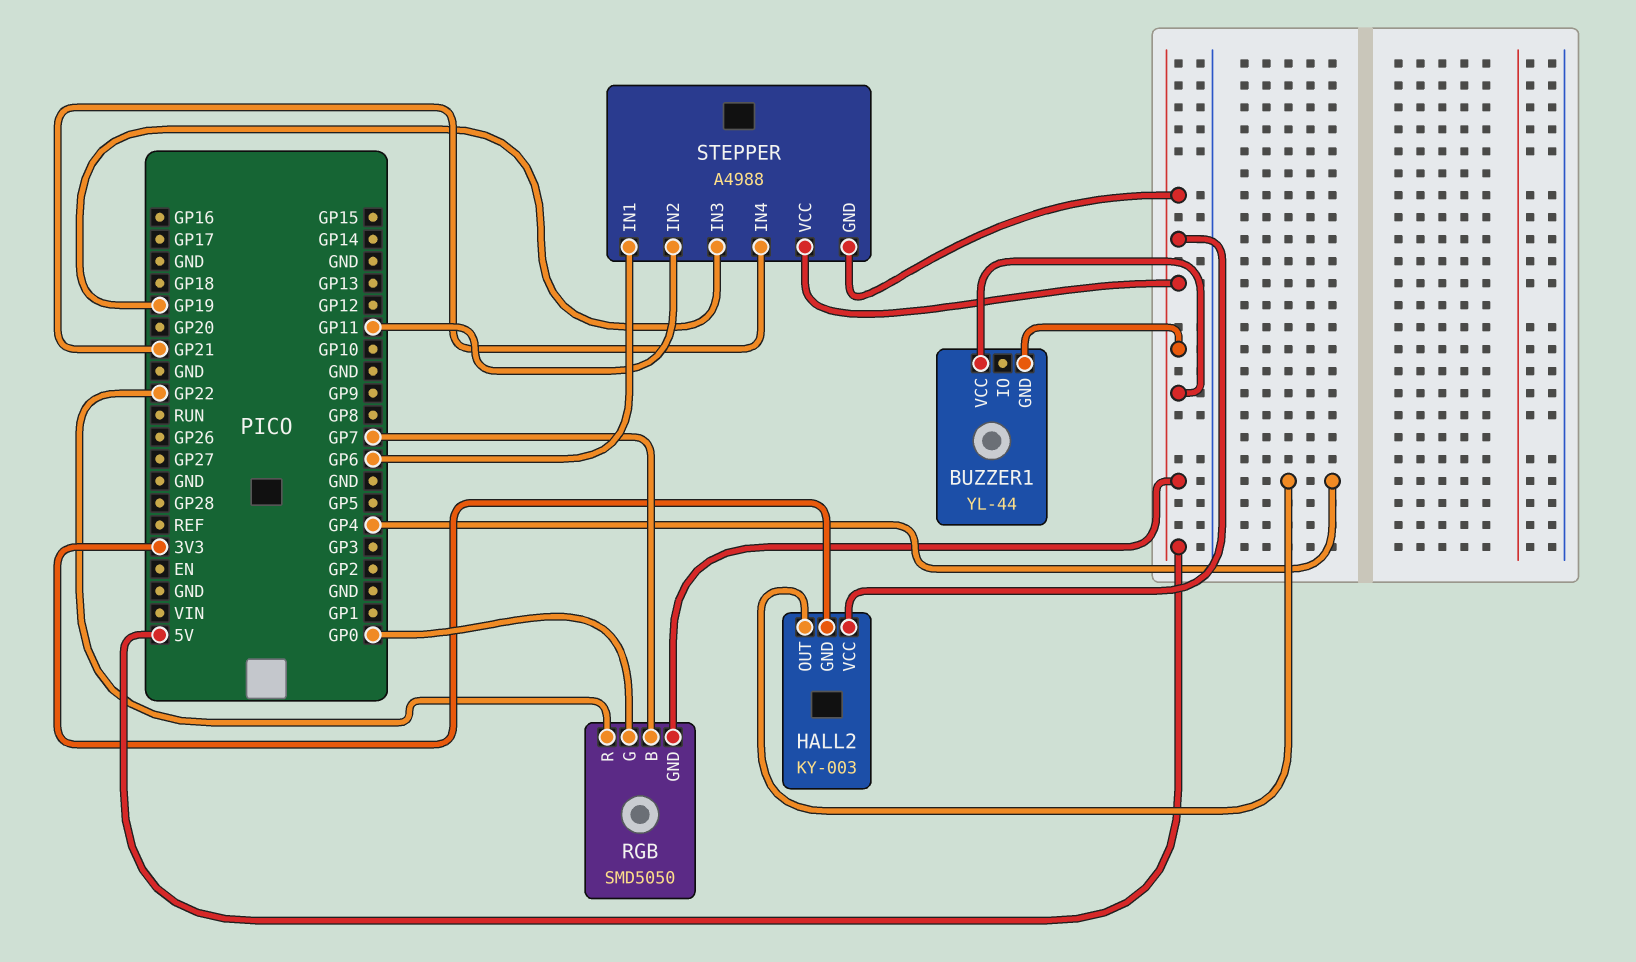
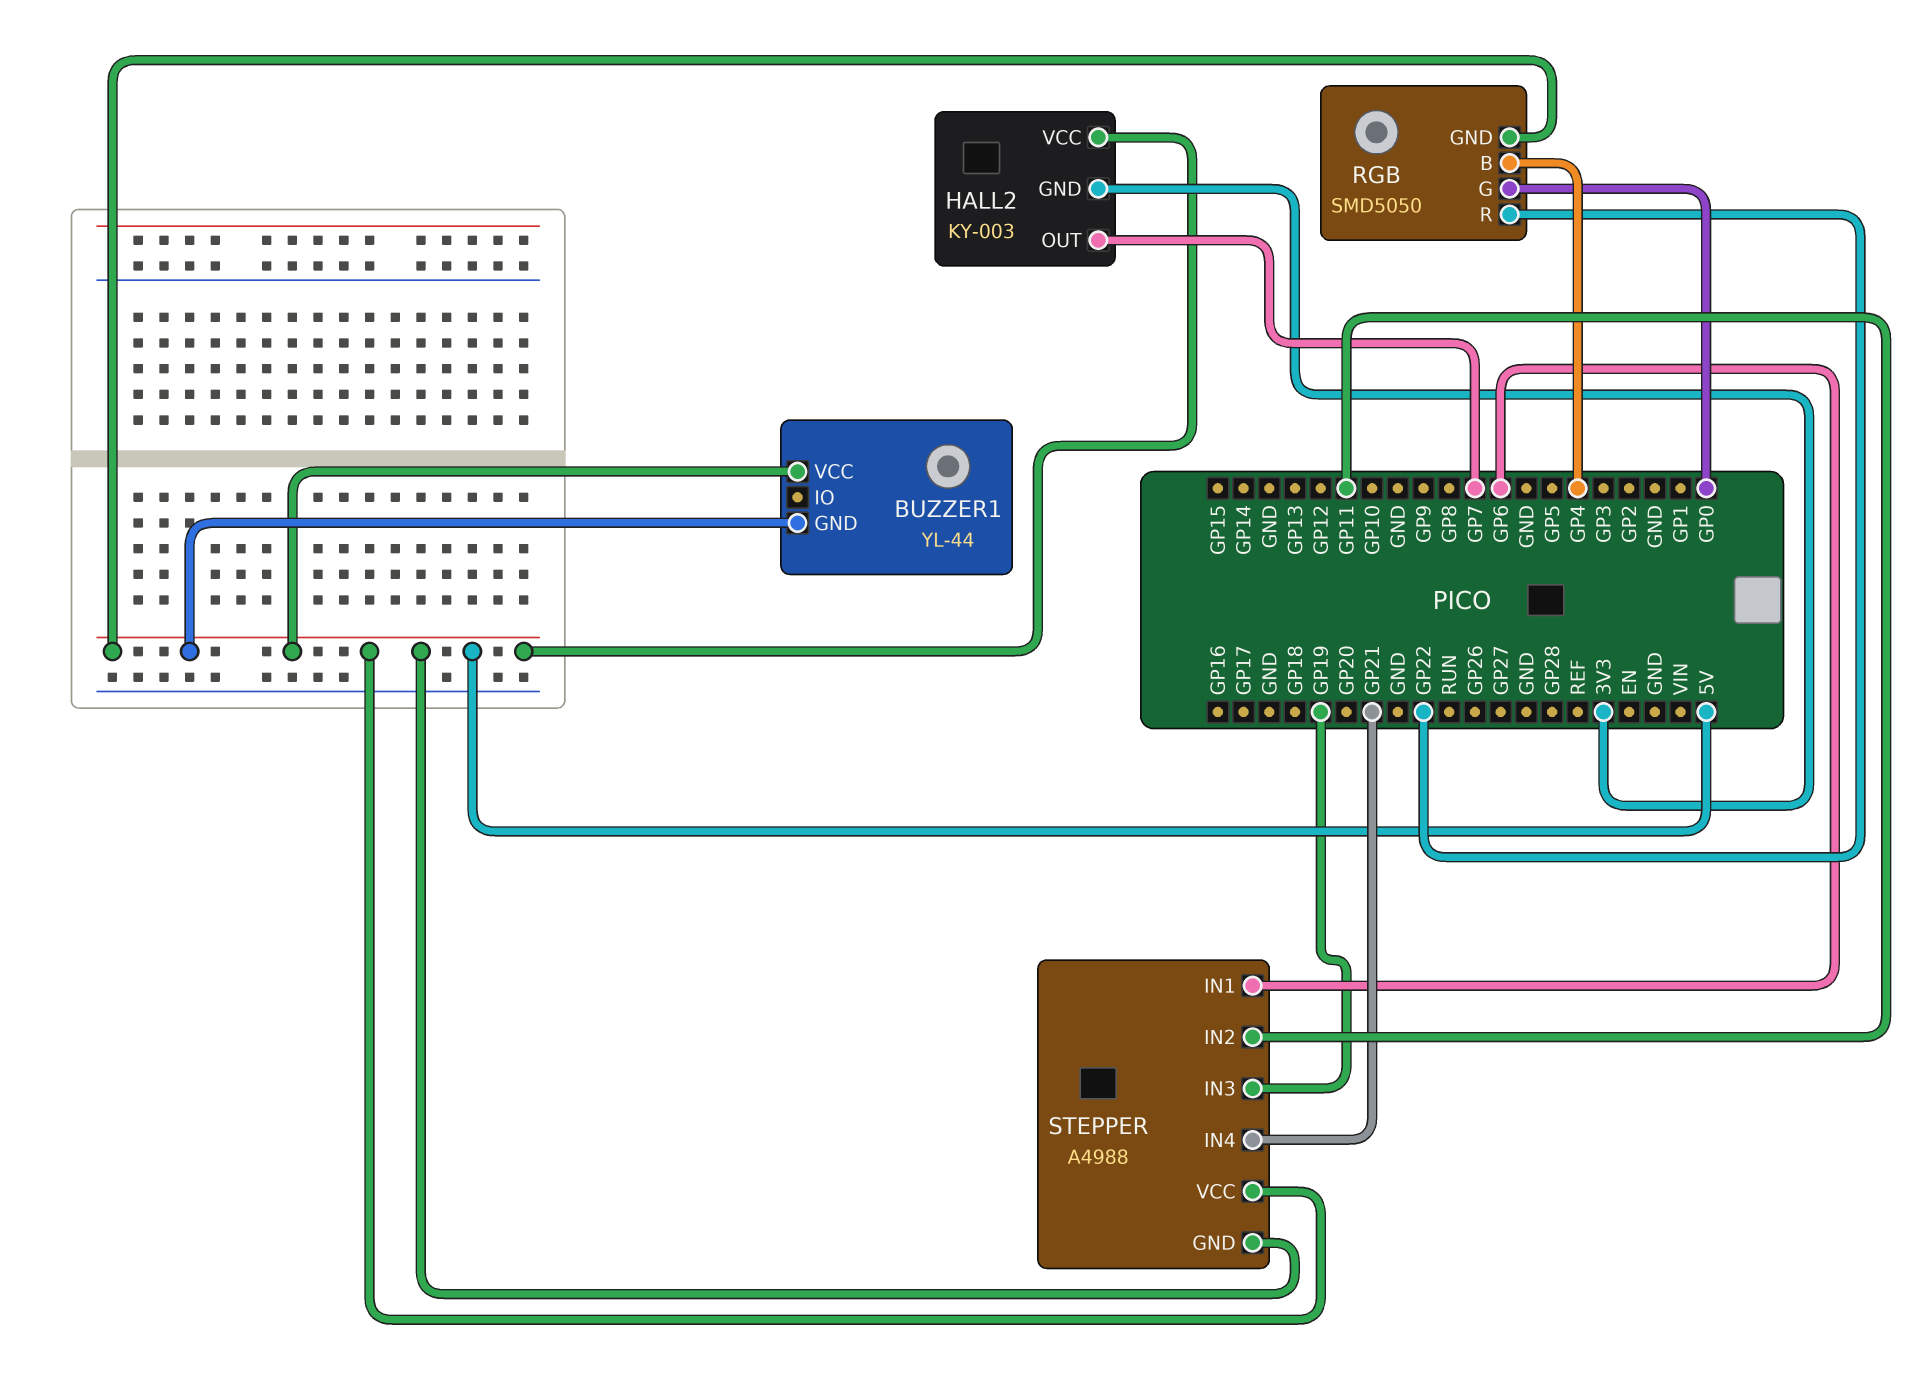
HALL2 pin OUT: GP4 -> GP7
RGB pin B: GP7 -> GP4

